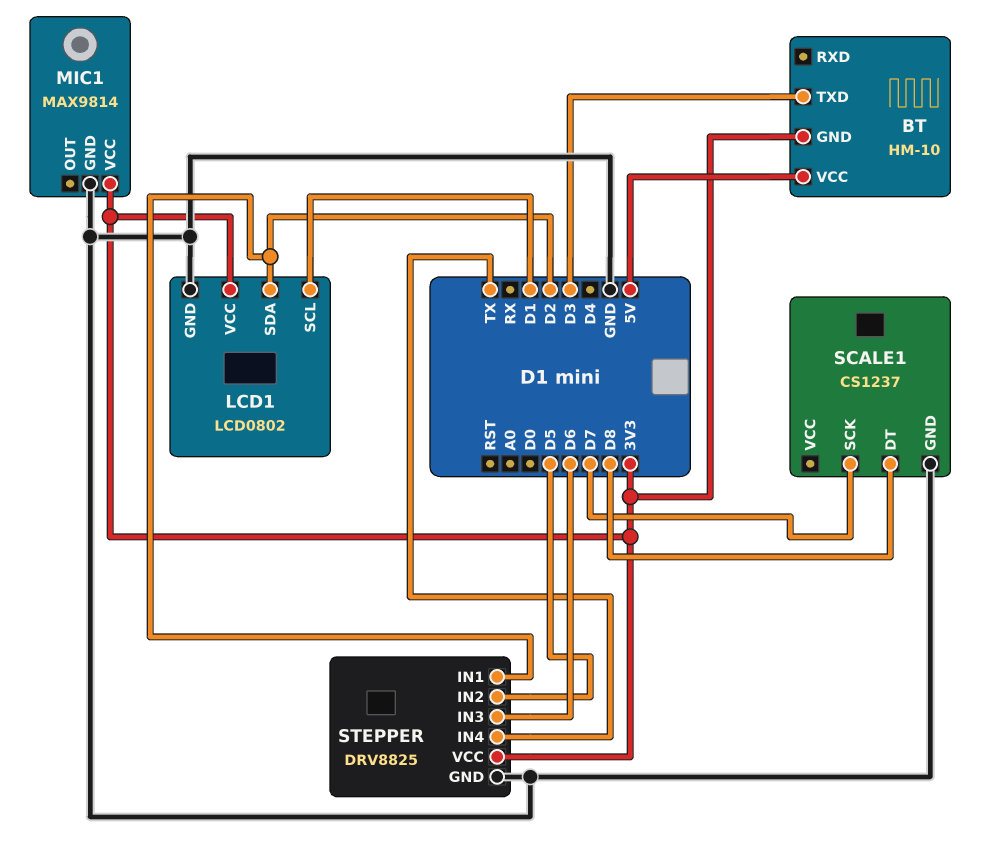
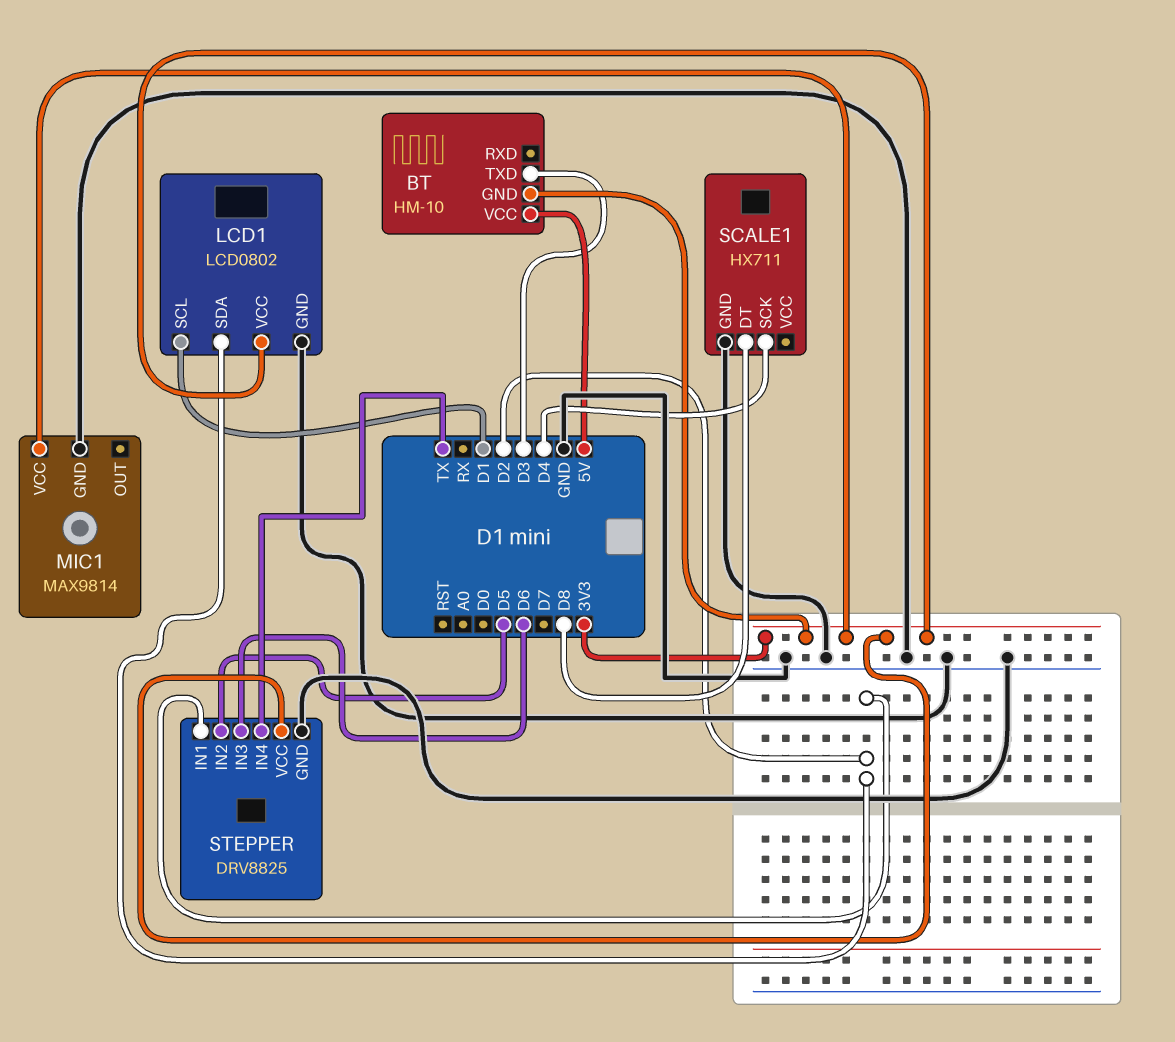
SCALE1: CS1237 -> HX711
SCALE1 pin SCK: D7 -> D4

